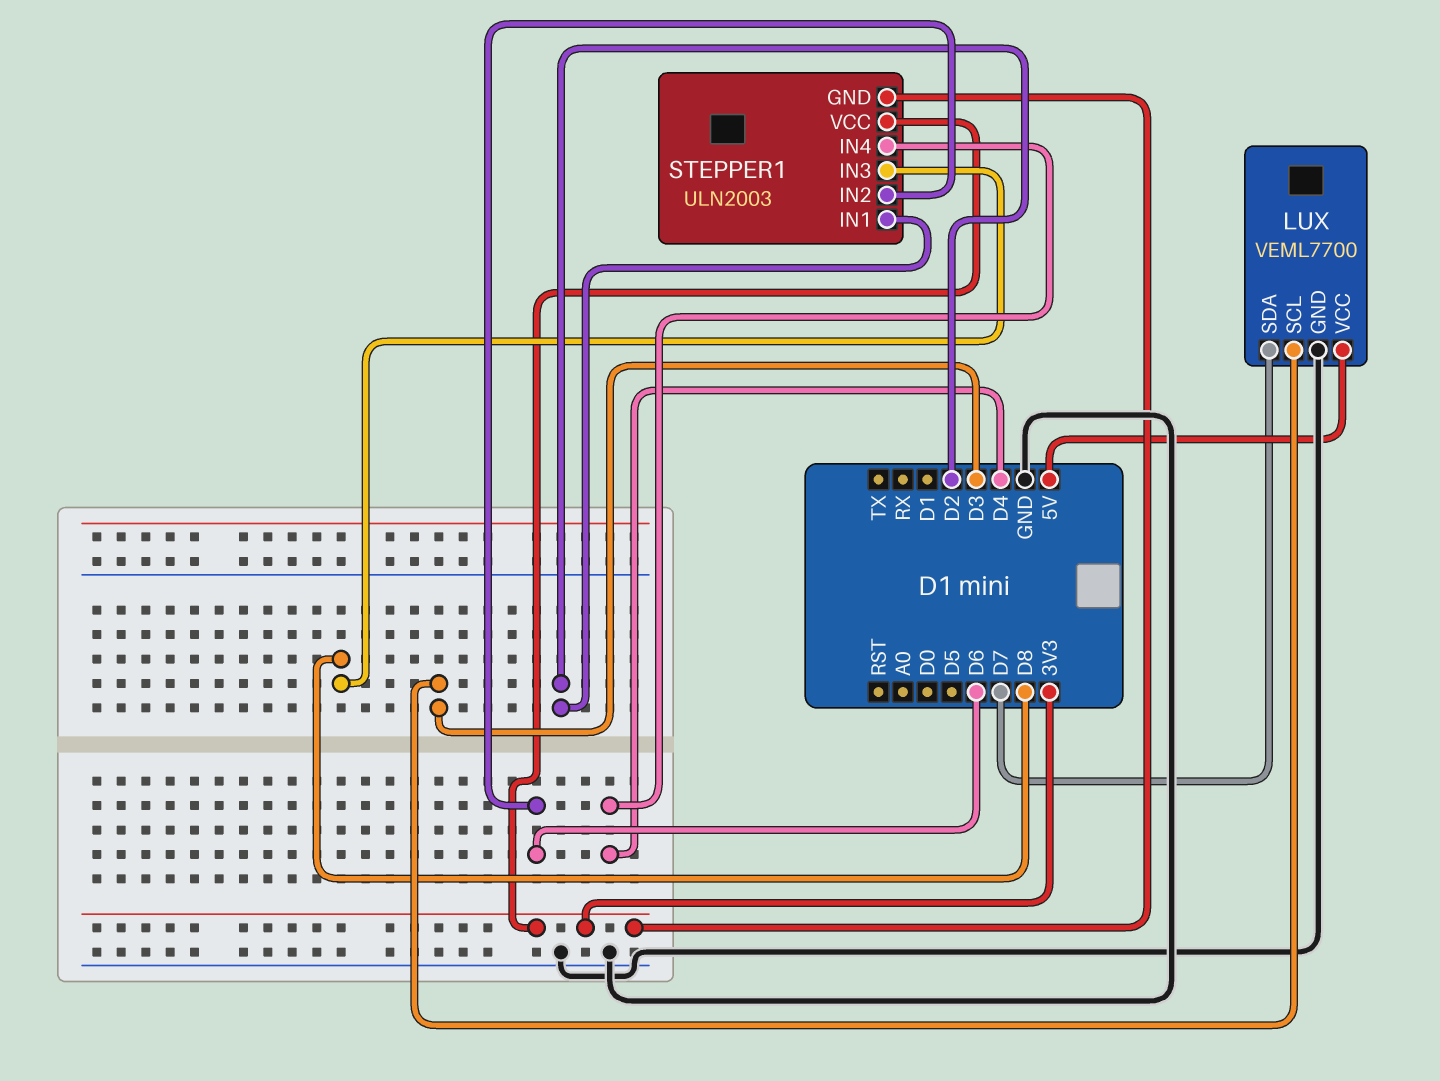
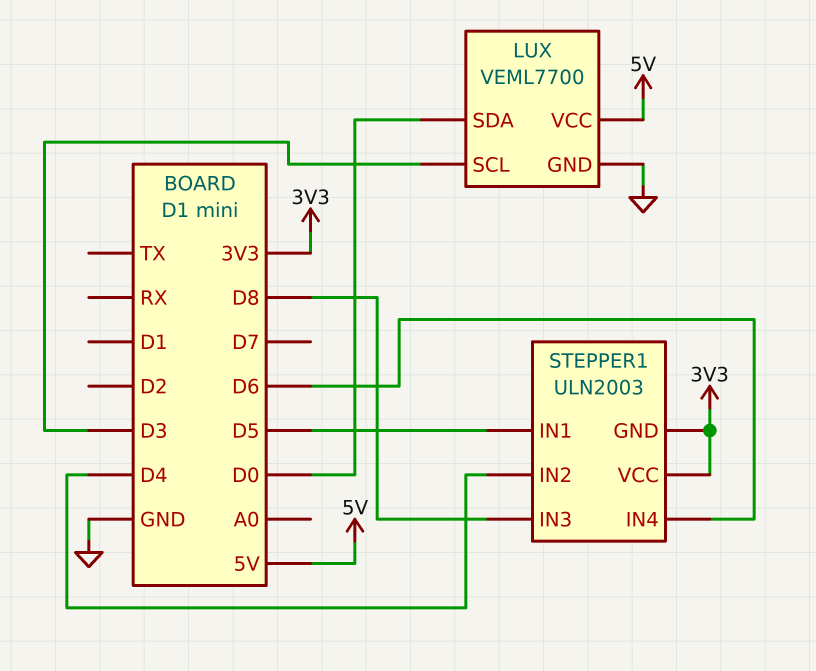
LUX pin SDA: D7 -> D0
STEPPER1 pin IN1: D2 -> D5
STEPPER1 pin IN2: D6 -> D4
STEPPER1 pin IN4: D4 -> D6

